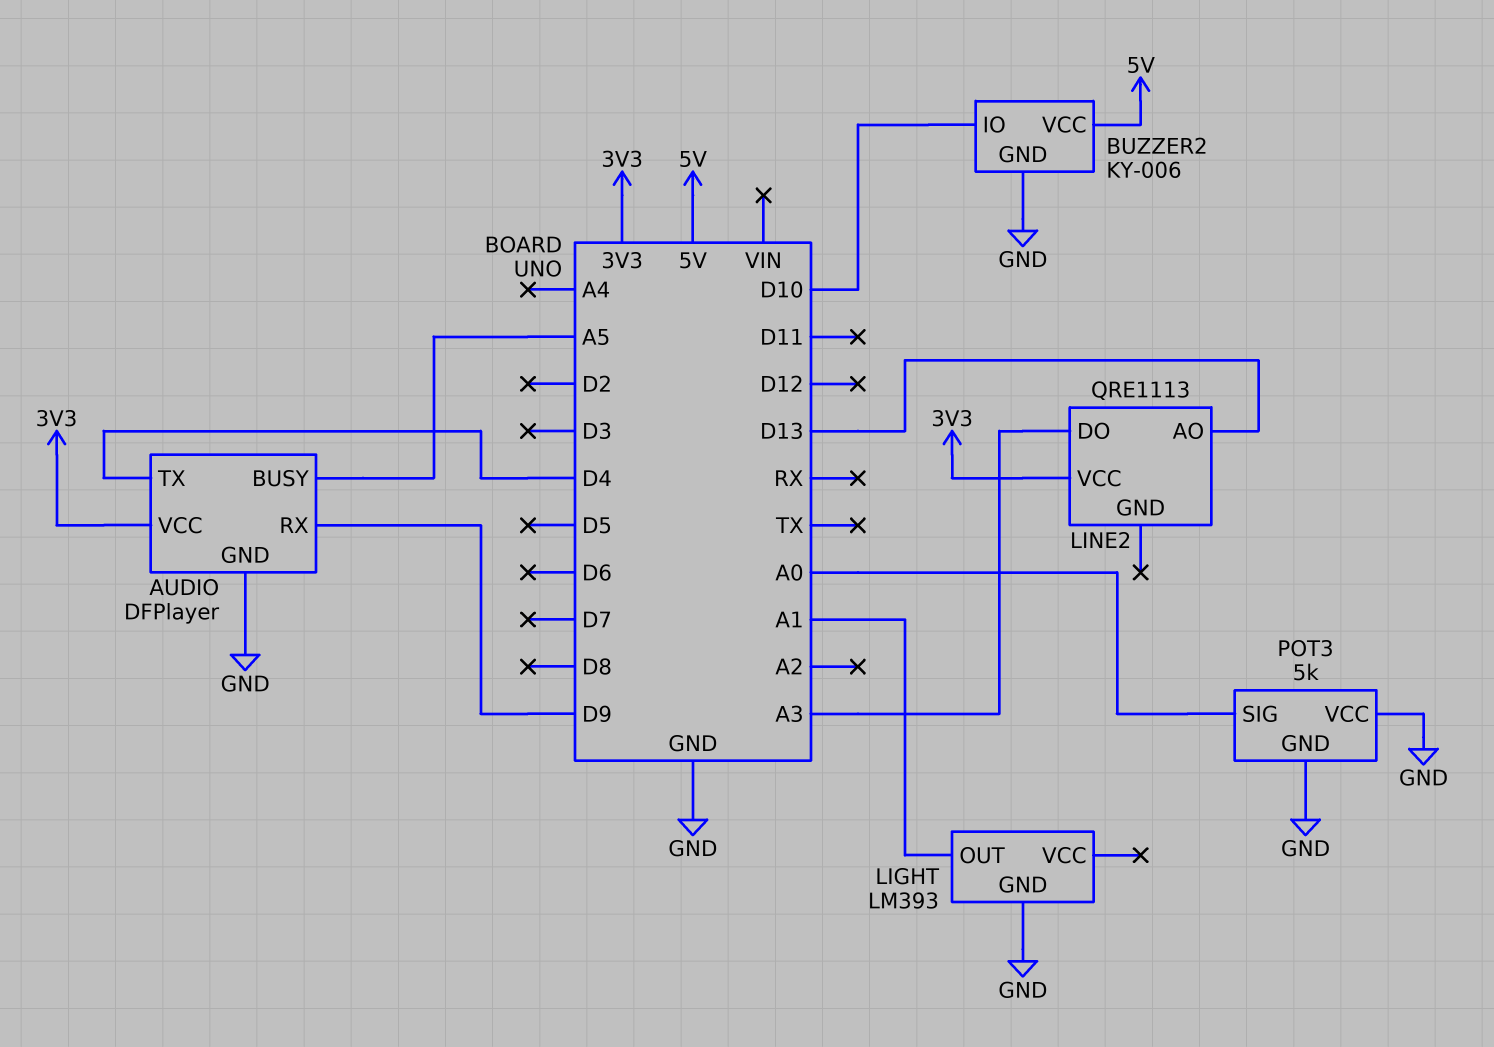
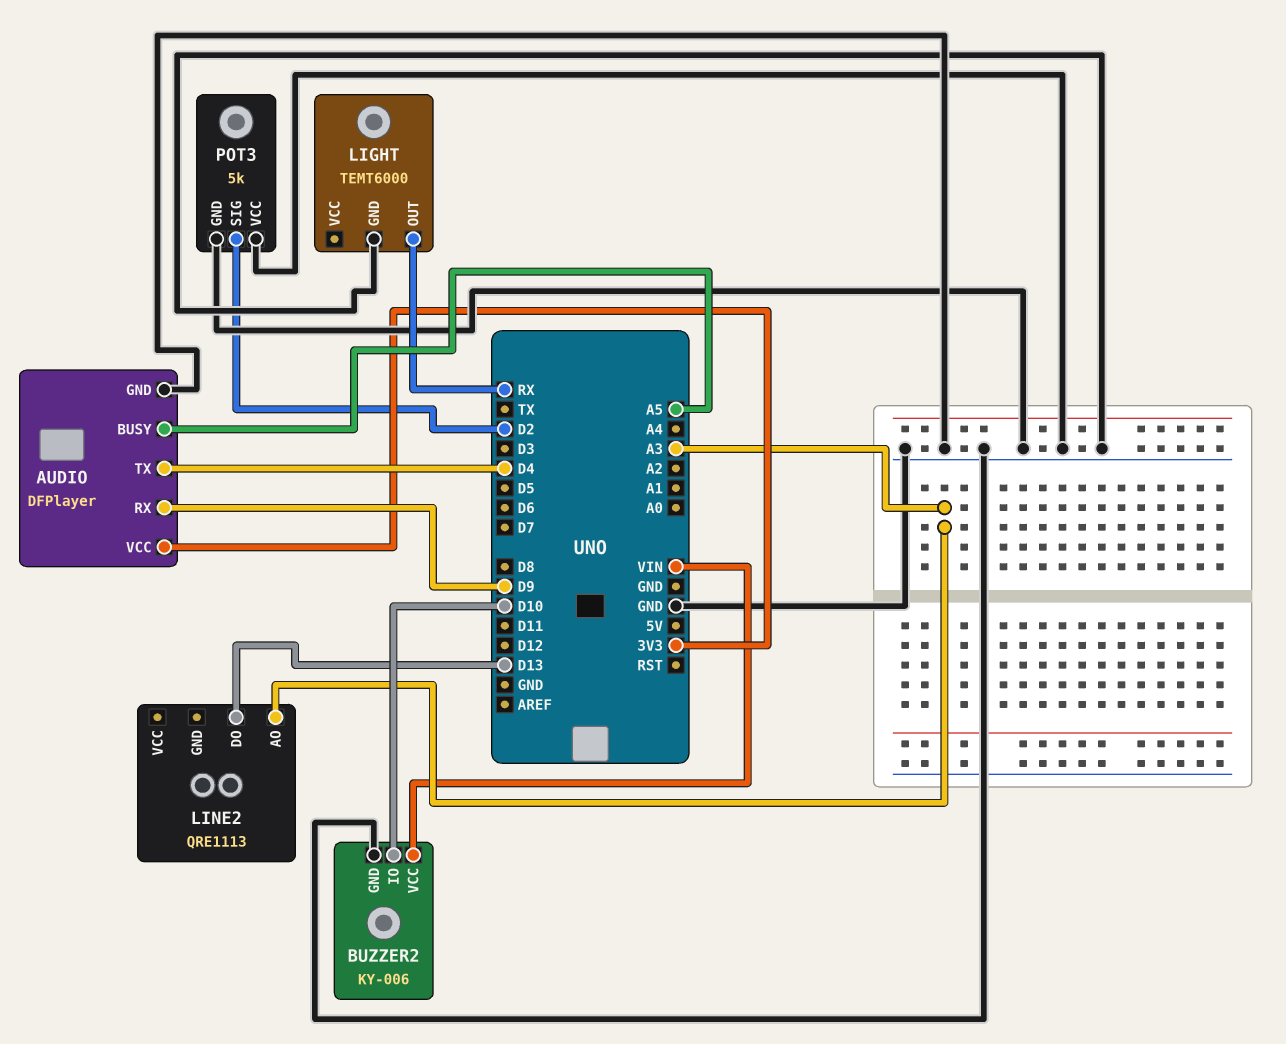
BUZZER2 pin VCC: 5V -> VIN
LIGHT: LM393 -> TEMT6000
LIGHT pin OUT: A1 -> RX
LINE2 pin AO: D13 -> A3
LINE2 pin DO: A3 -> D13
LINE2 pin VCC: 3V3 -> none
POT3 pin SIG: A0 -> D2

